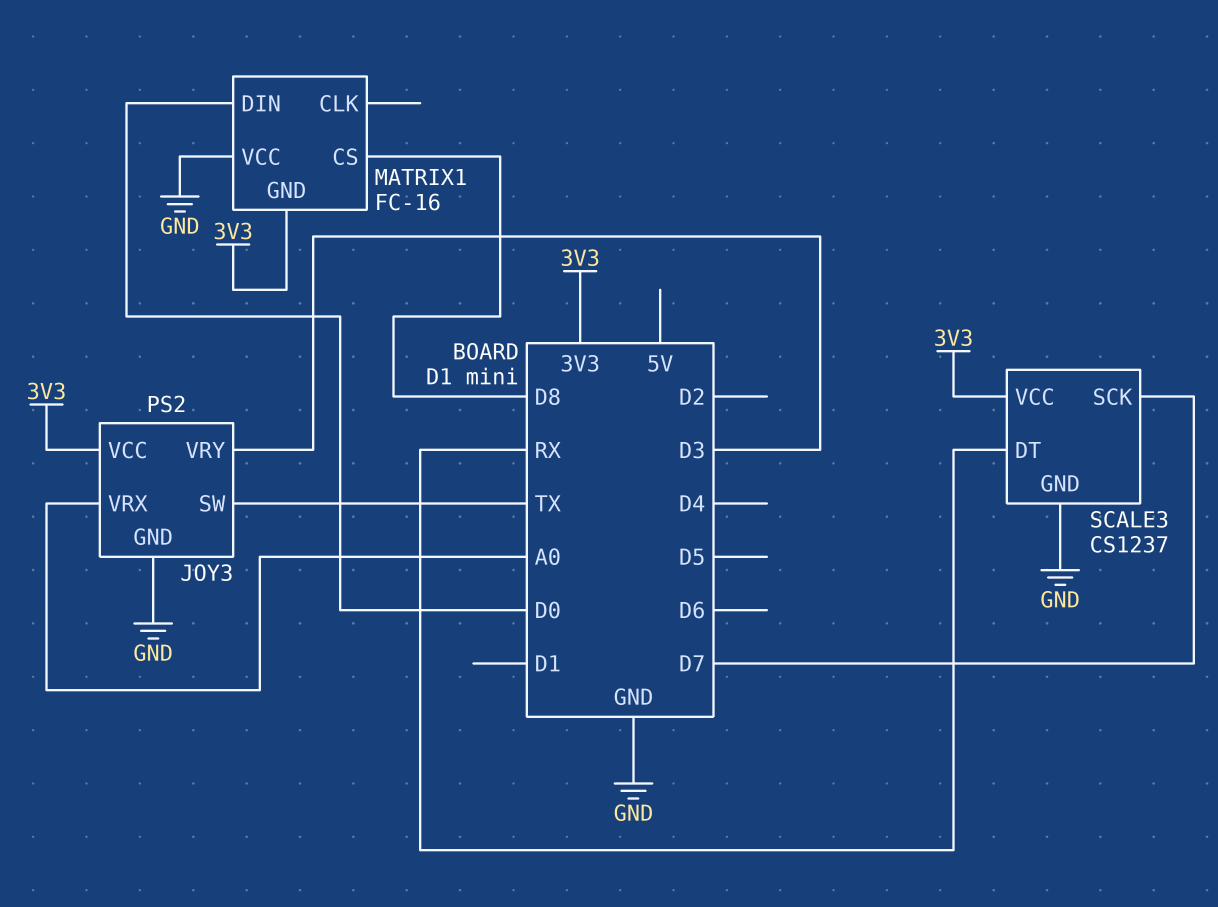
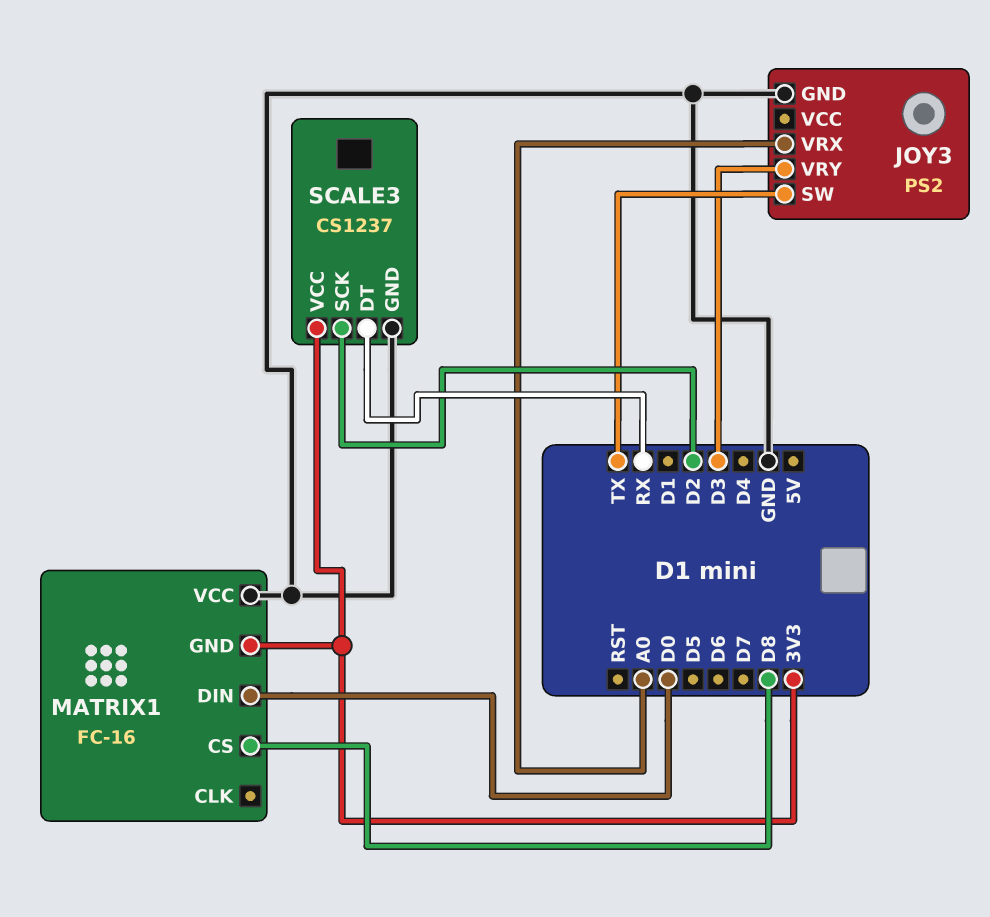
JOY3 pin VCC: 3V3 -> none
SCALE3 pin SCK: D7 -> D2

